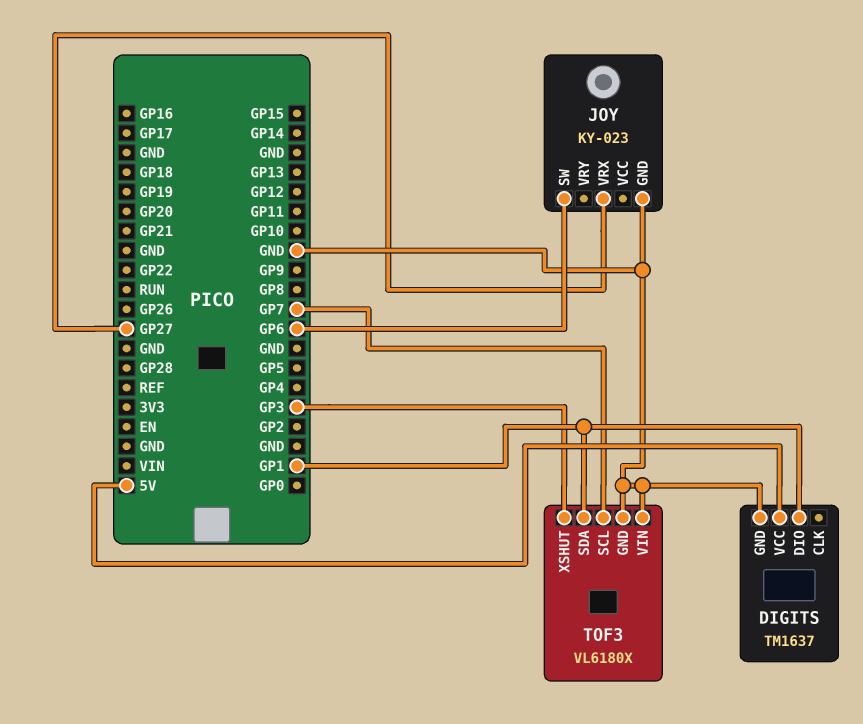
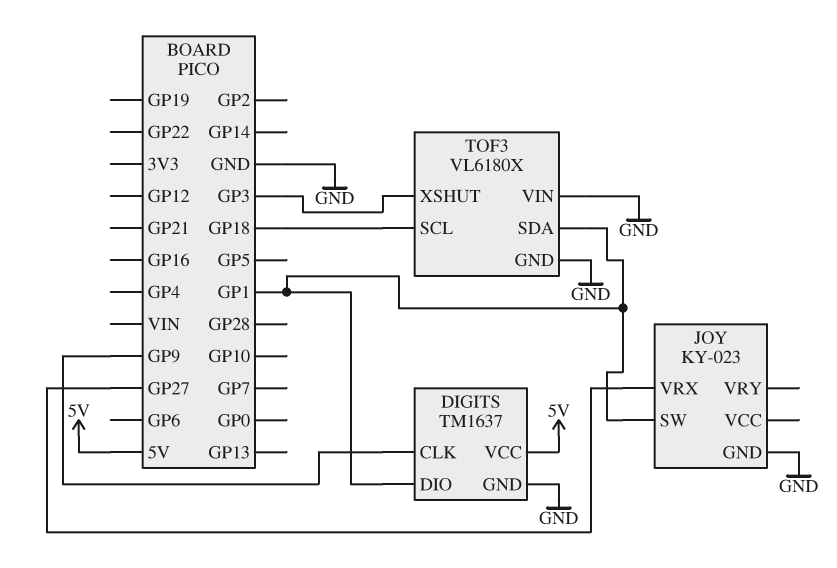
DIGITS pin CLK: none -> GP9
JOY pin SW: GP6 -> GP1
TOF3 pin SCL: GP7 -> GP18

